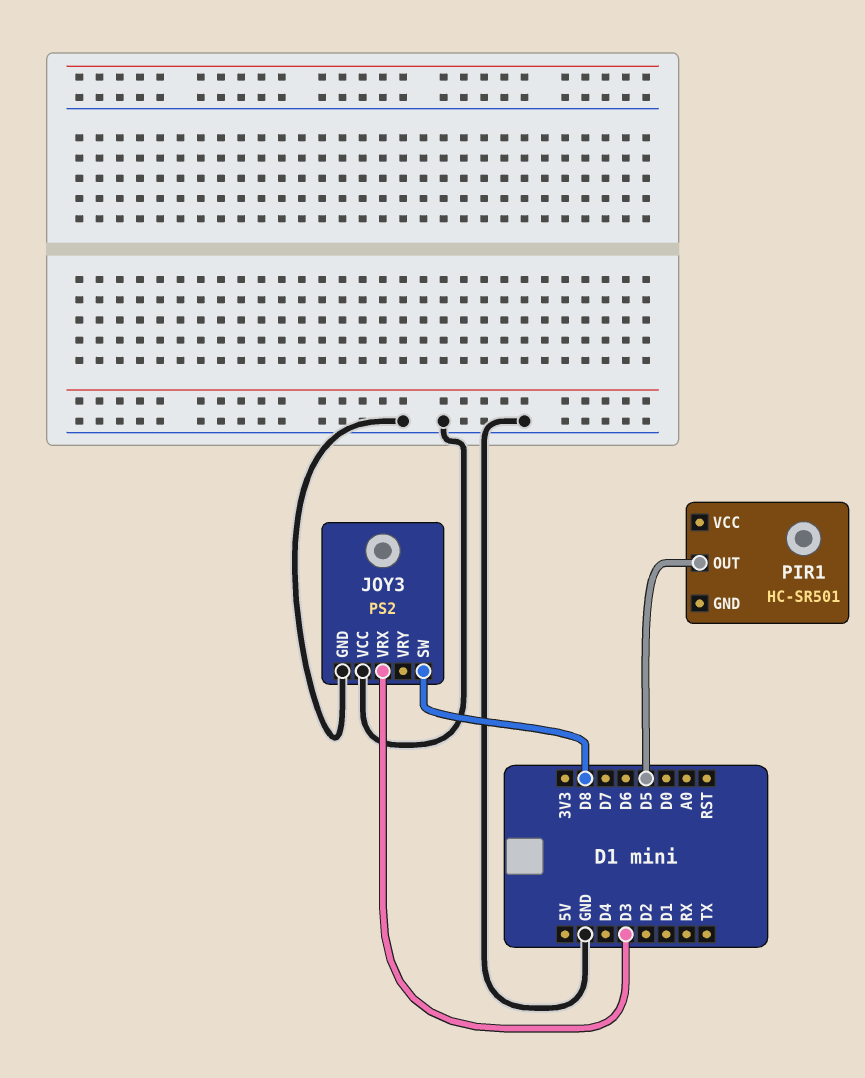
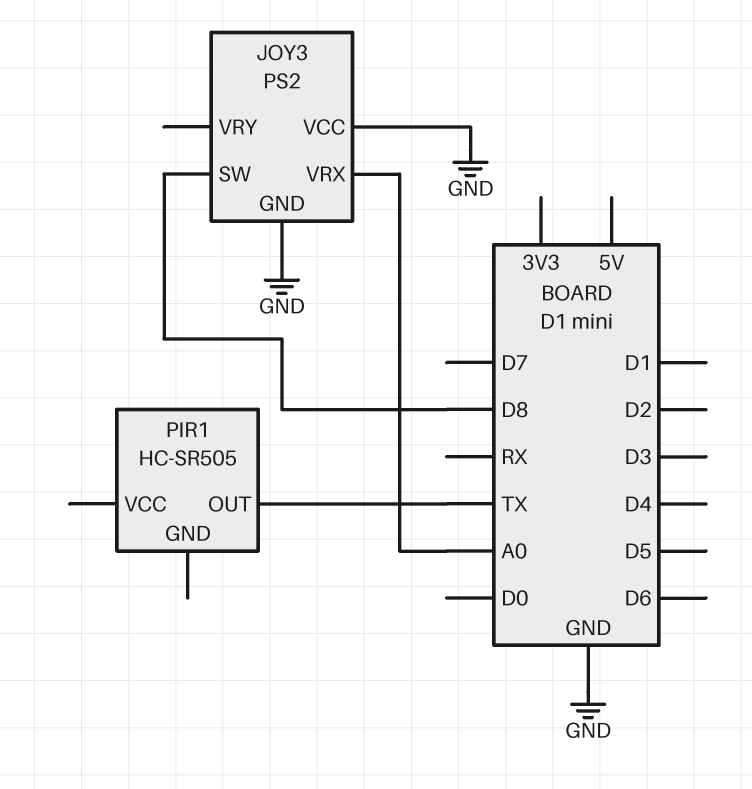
JOY3 pin VRX: D3 -> A0
PIR1: HC-SR501 -> HC-SR505
PIR1 pin OUT: D5 -> TX

